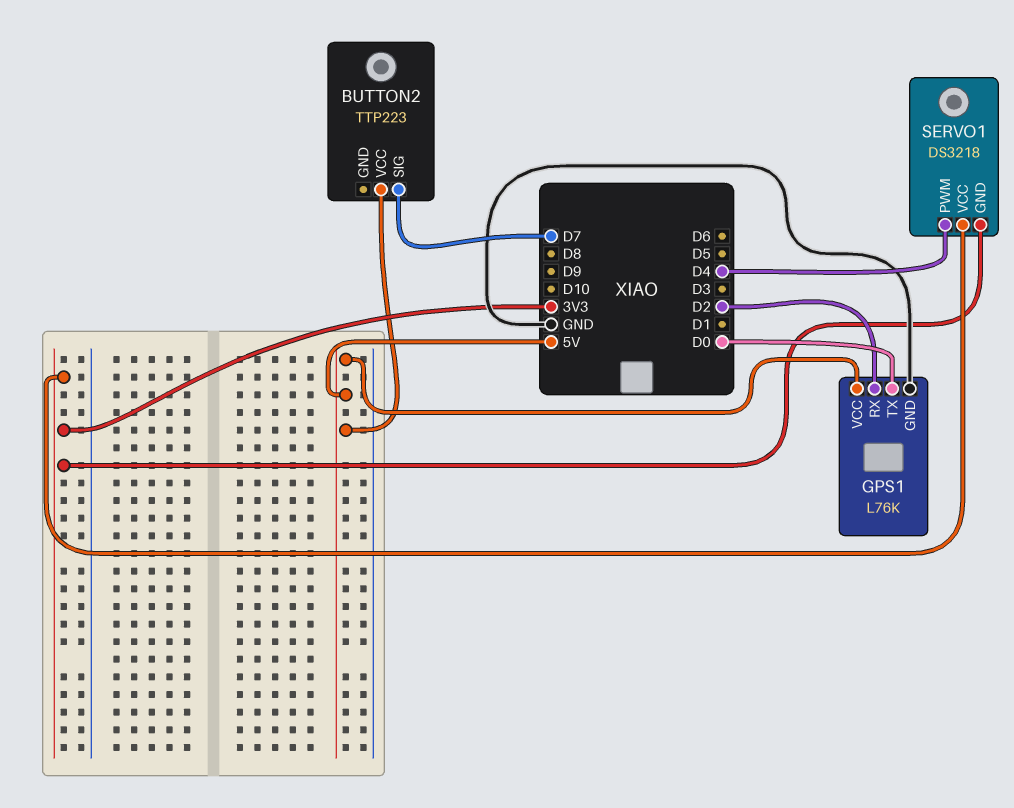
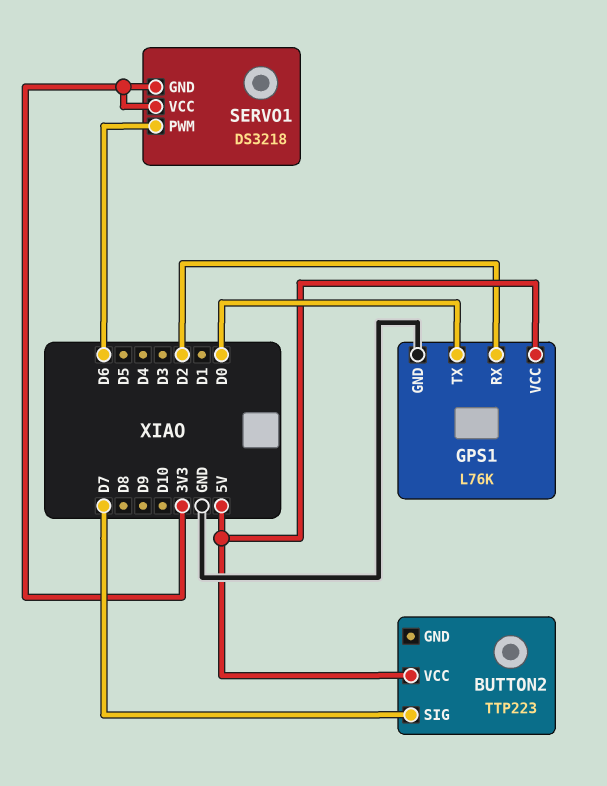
SERVO1 pin PWM: D4 -> D6

